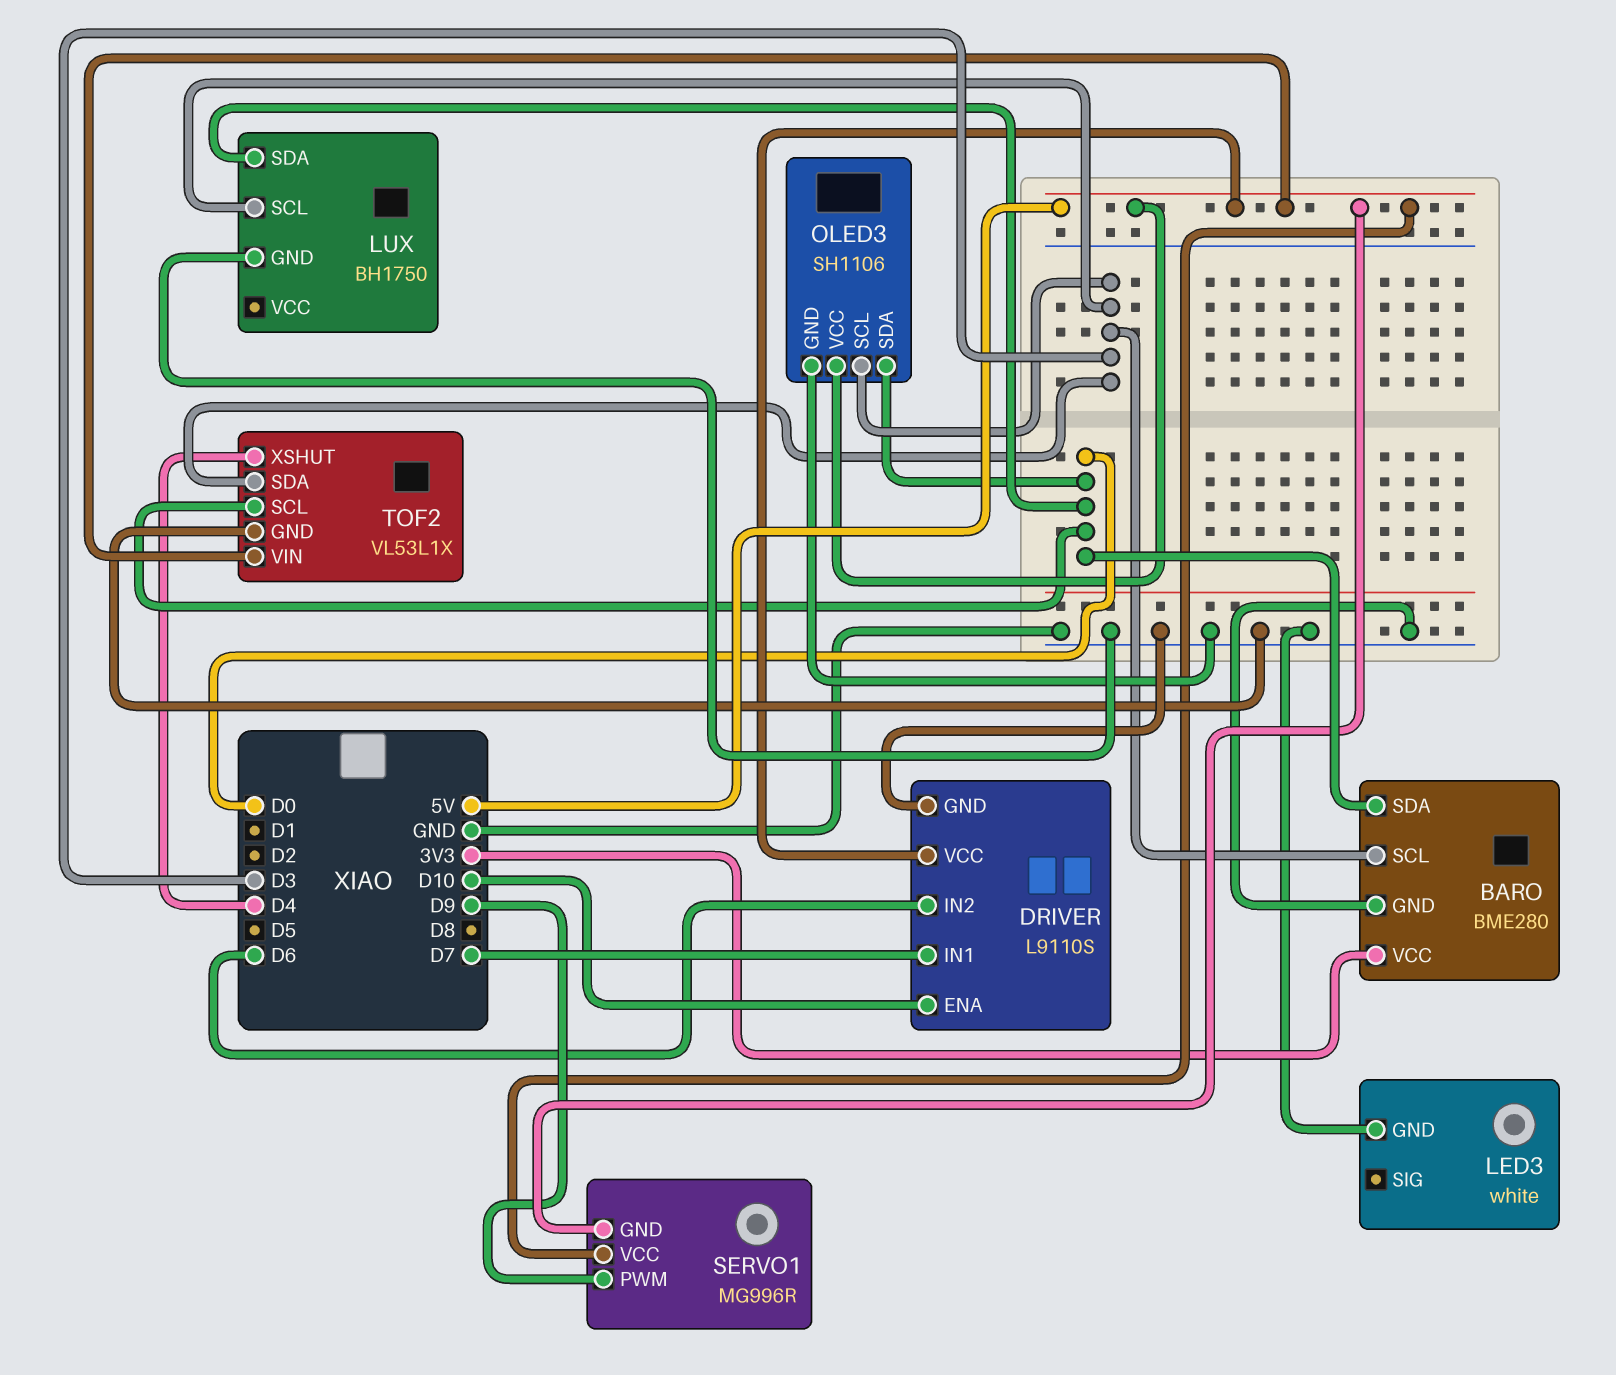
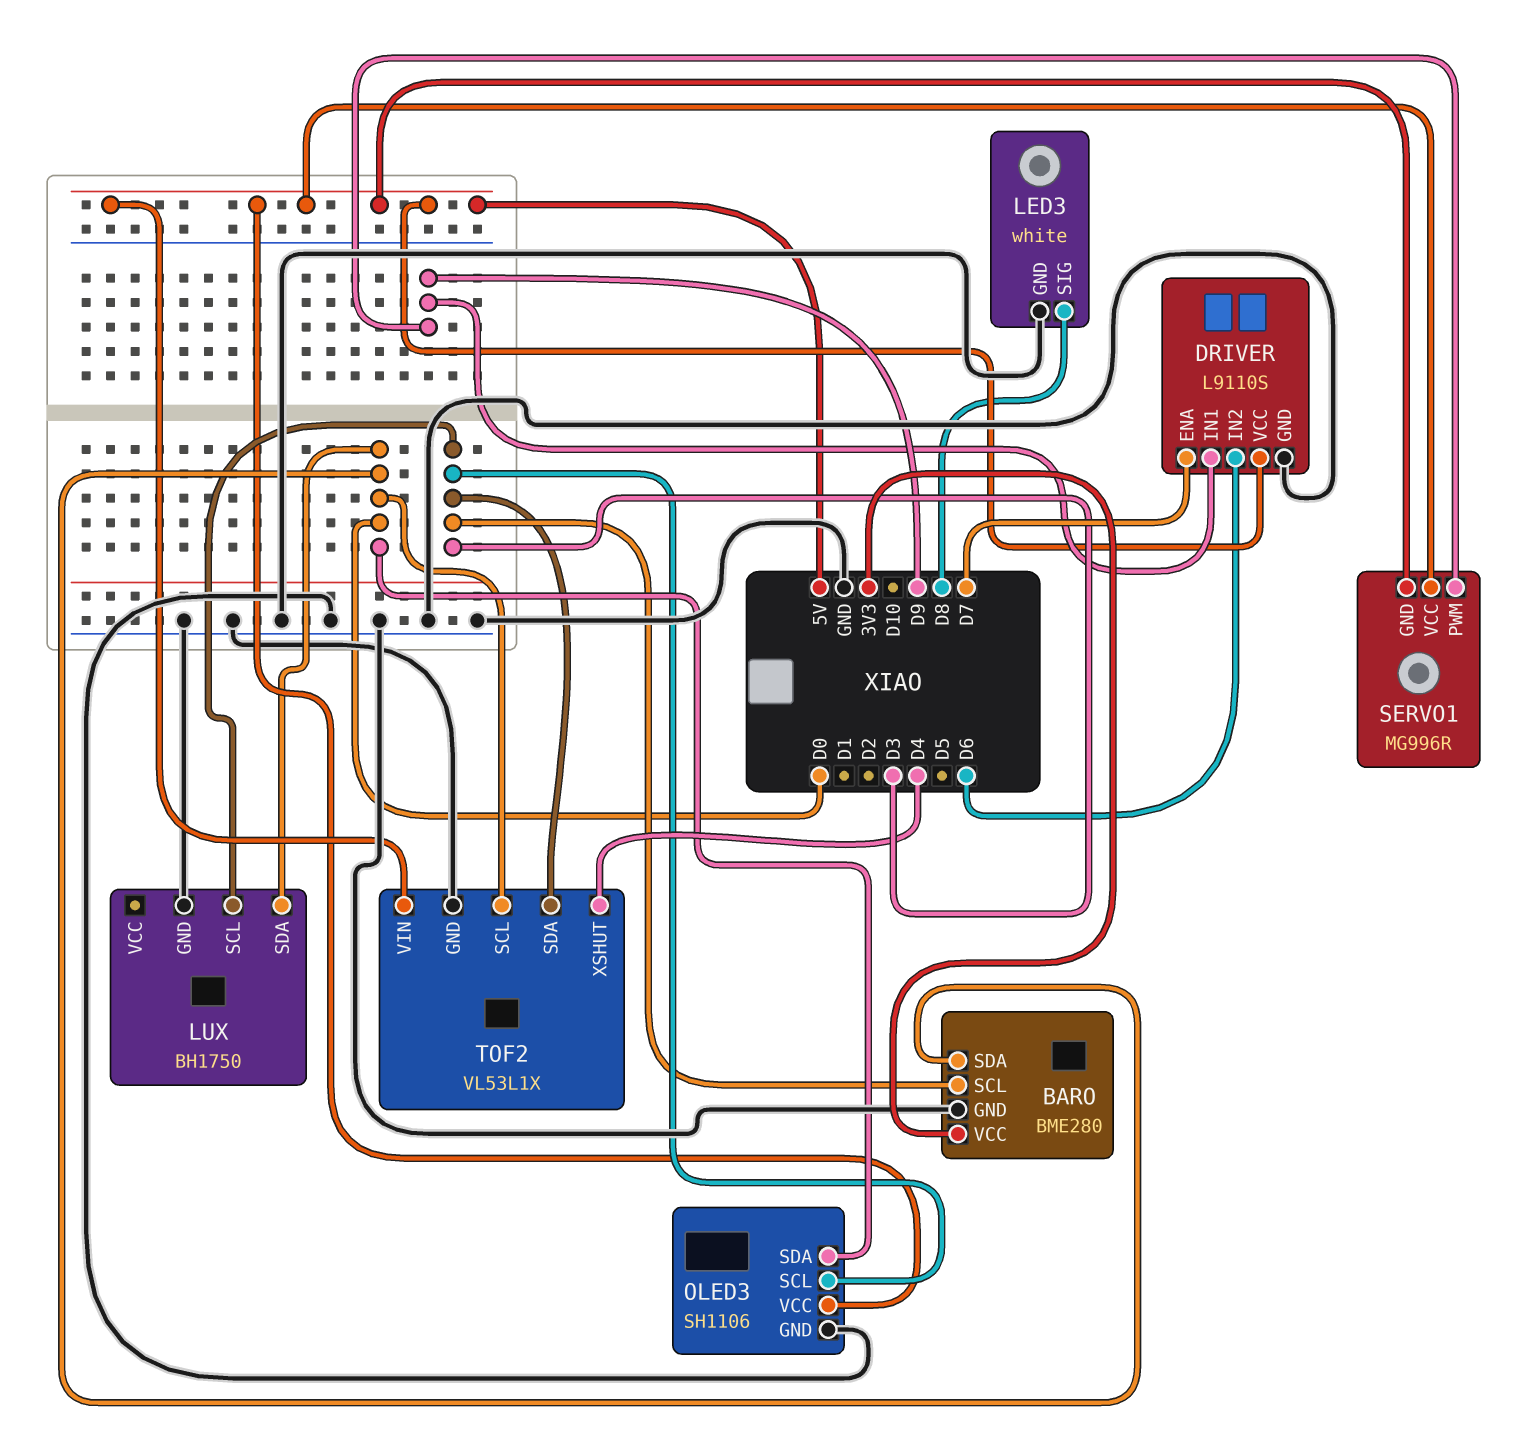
DRIVER pin ENA: D10 -> D7
DRIVER pin IN1: D7 -> D9
LED3 pin SIG: none -> D8

